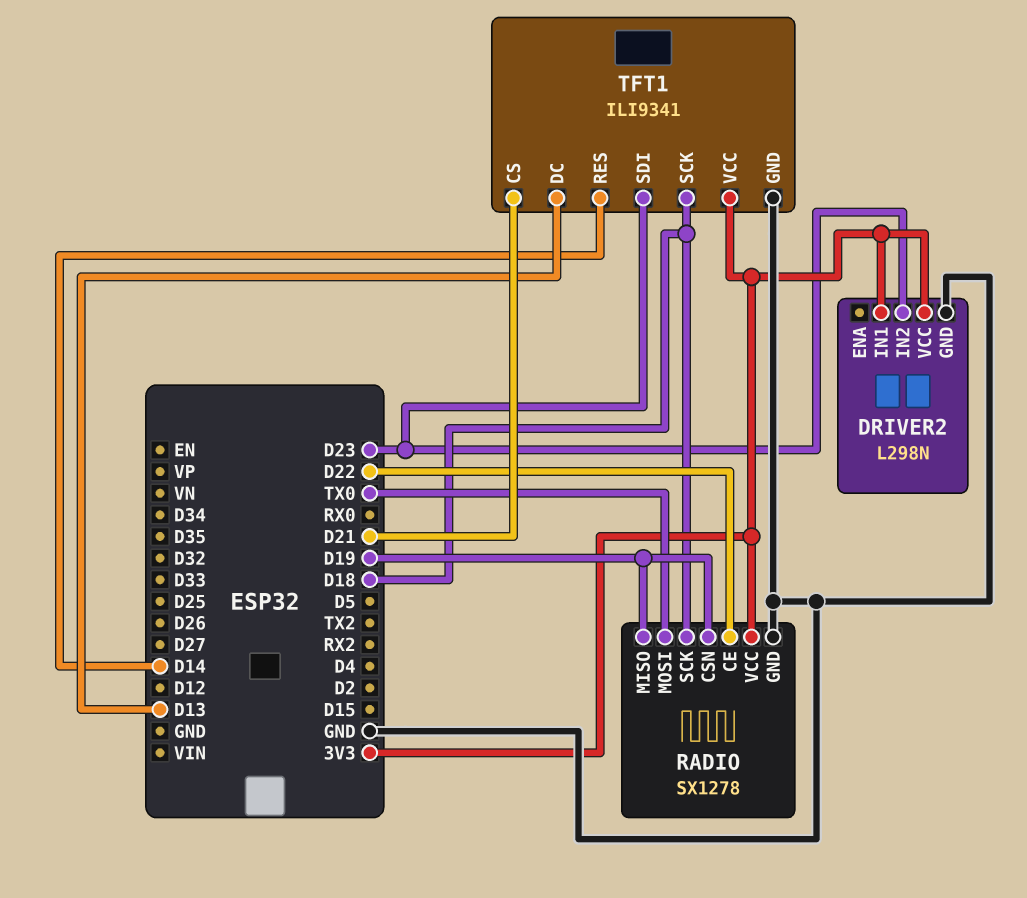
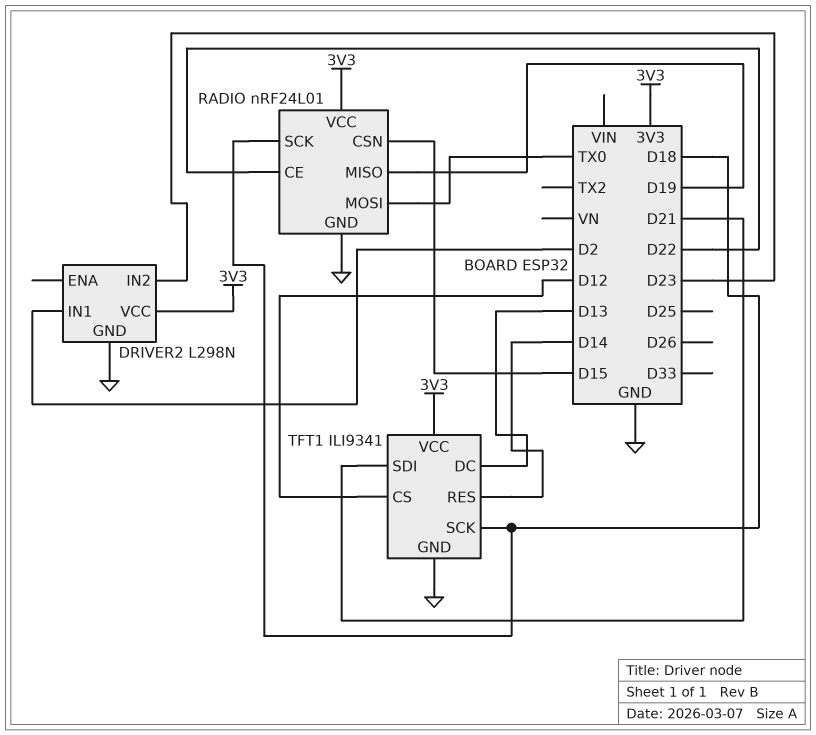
DRIVER2 pin IN1: 3V3 -> D2
RADIO: SX1278 -> nRF24L01
RADIO pin CSN: D19 -> D15
TFT1 pin CS: D21 -> D12
TFT1 pin SDI: D23 -> D21

